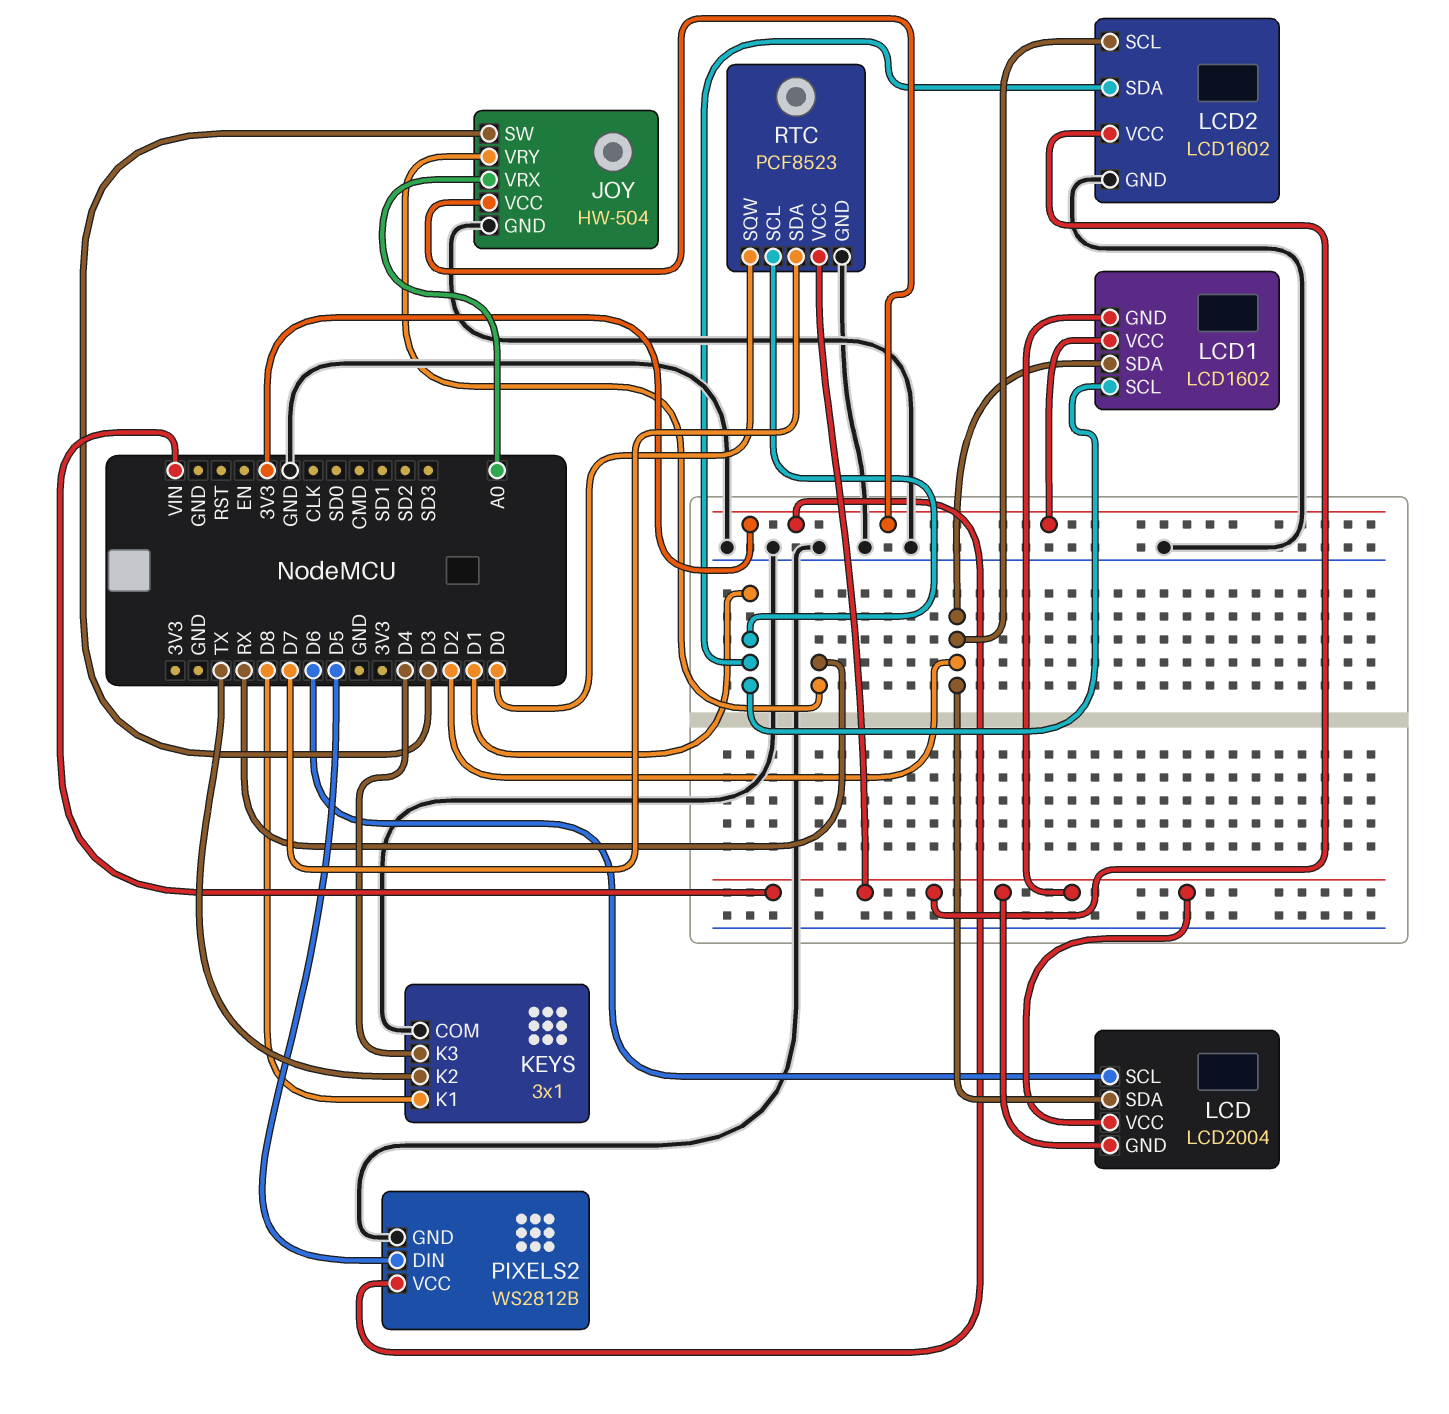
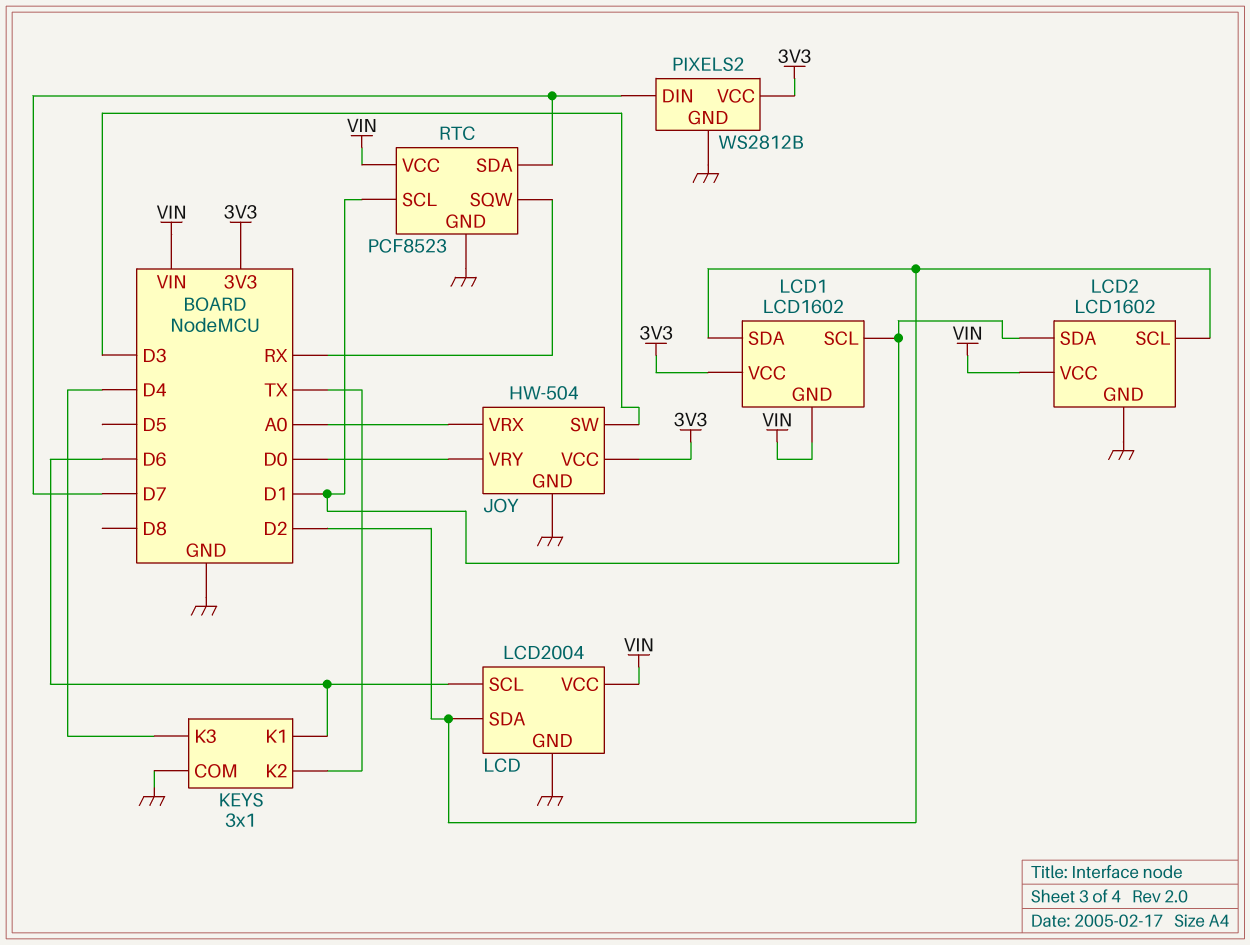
JOY pin VRY: RX -> D0
KEYS pin K1: D8 -> D6
LCD pin GND: VIN -> GND
PIXELS2 pin DIN: D5 -> D7
RTC pin SQW: D0 -> RX

